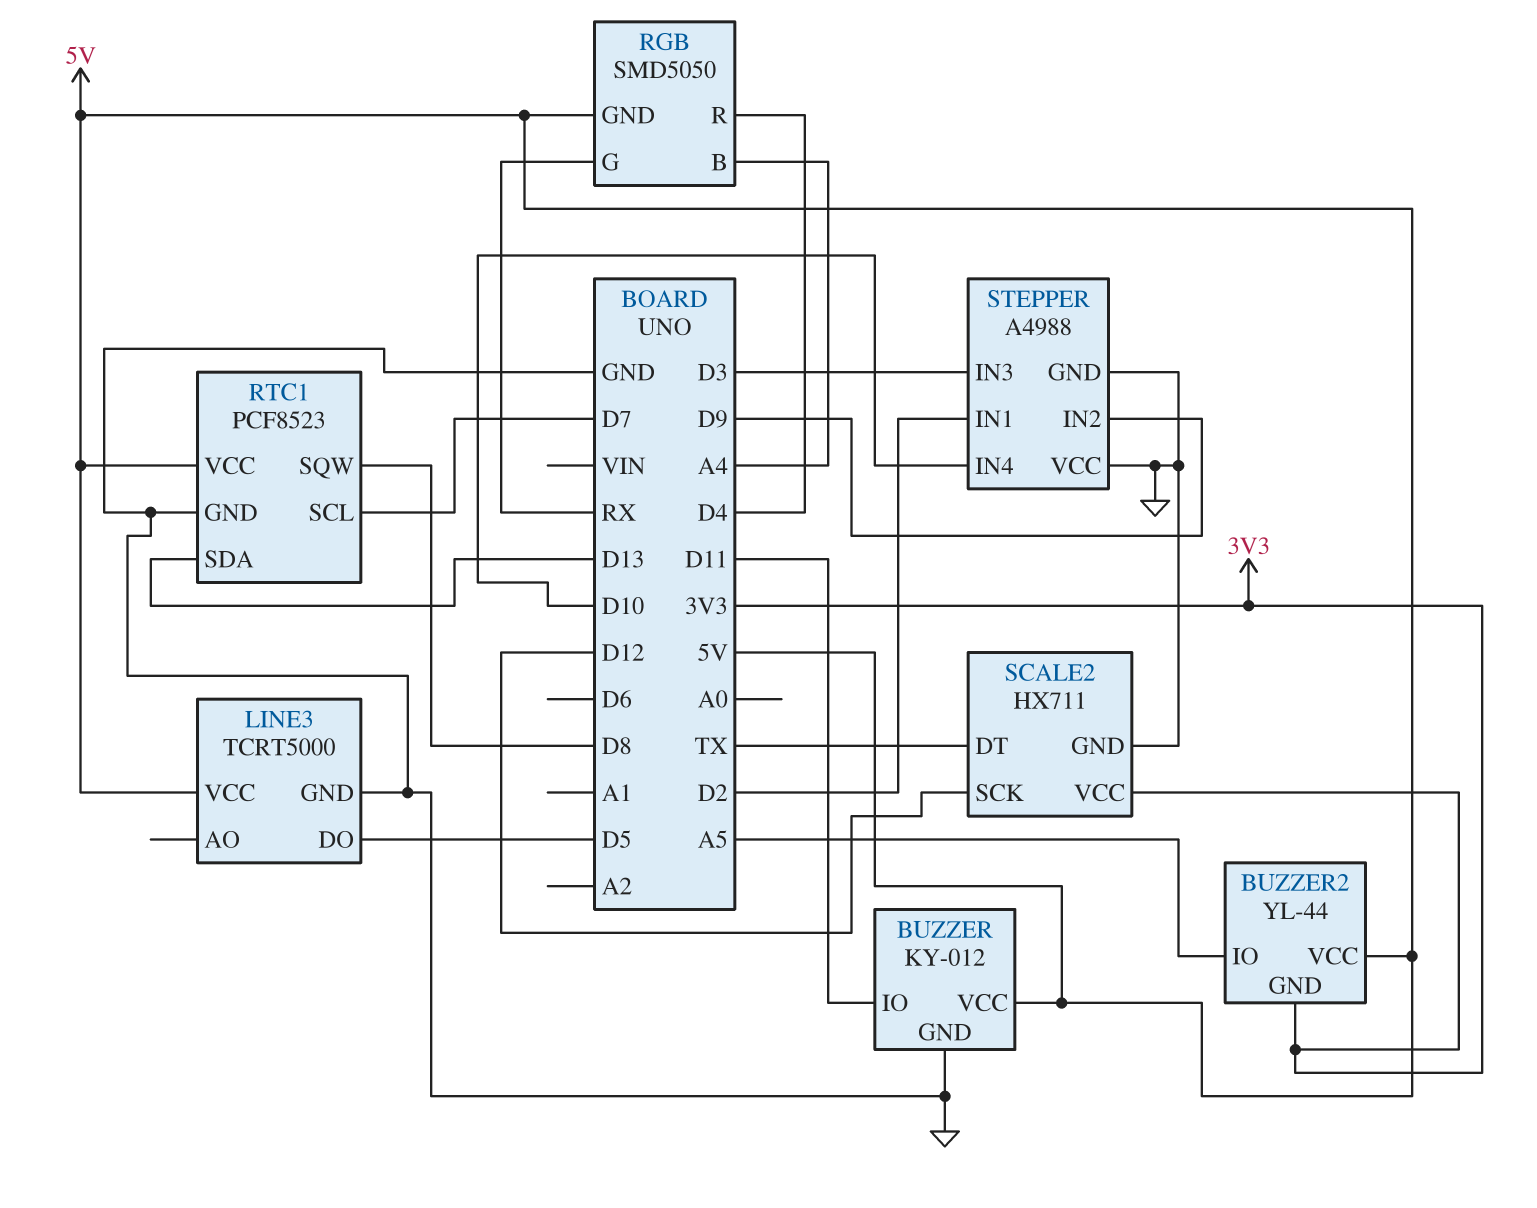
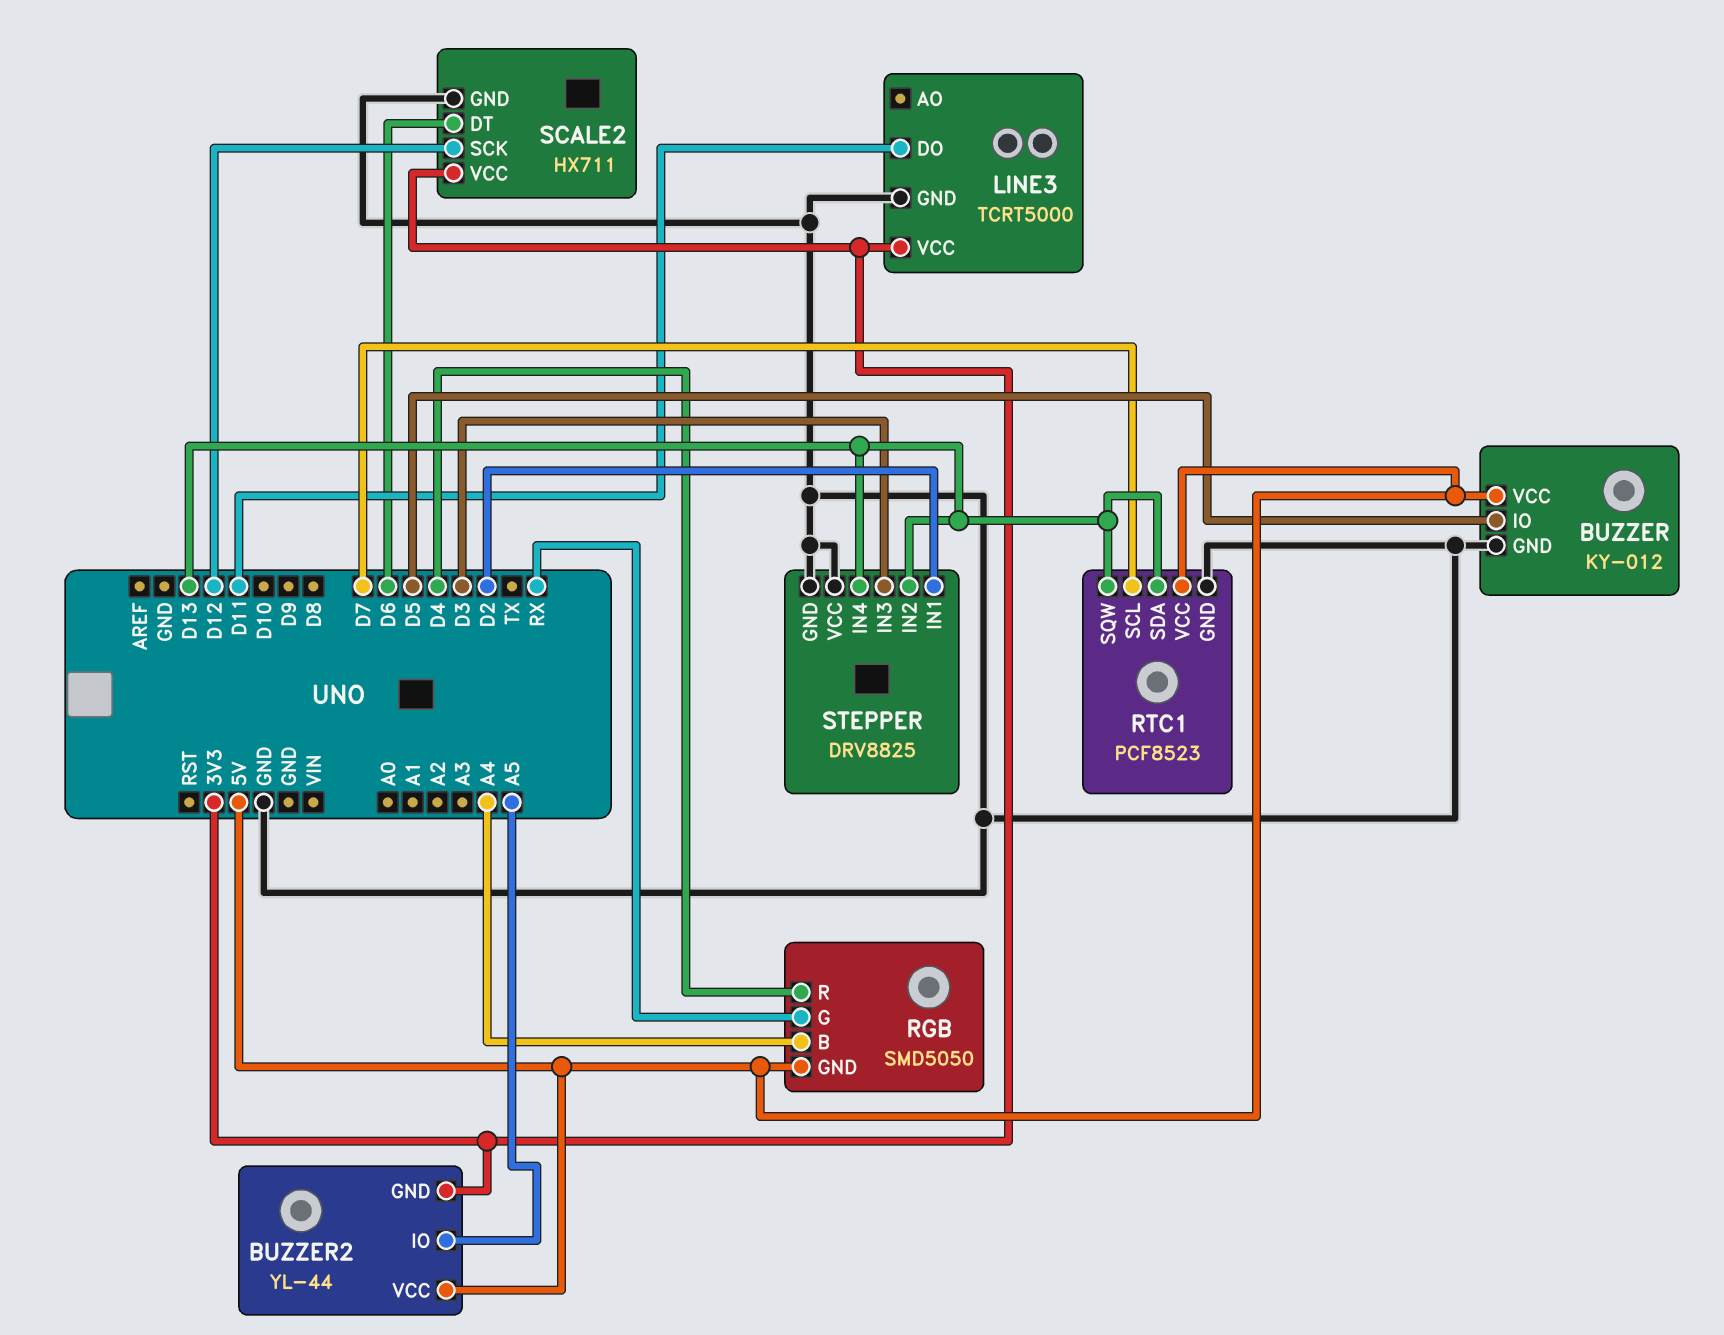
BUZZER pin IO: D11 -> D5
LINE3 pin DO: D5 -> D11
LINE3 pin VCC: 5V -> 3V3
RTC1 pin SQW: D8 -> D13
SCALE2 pin DT: TX -> D6
STEPPER: A4988 -> DRV8825
STEPPER pin IN2: D9 -> D13
STEPPER pin IN4: D10 -> D13

